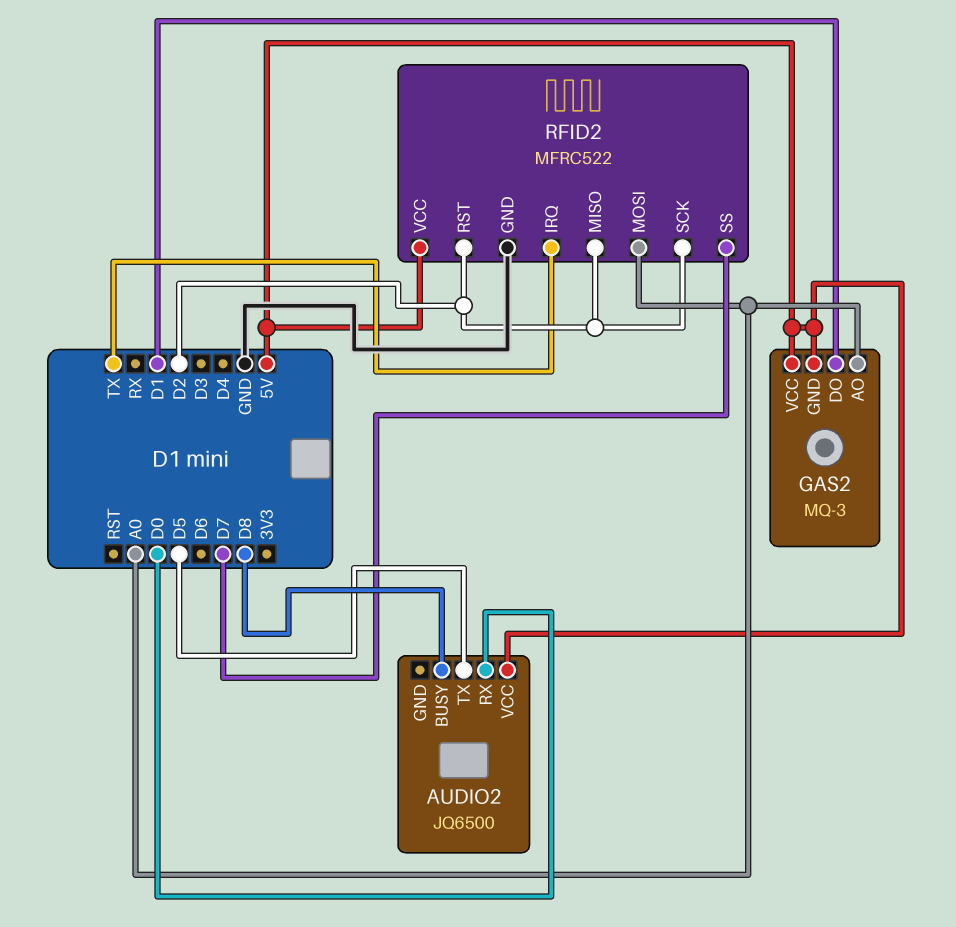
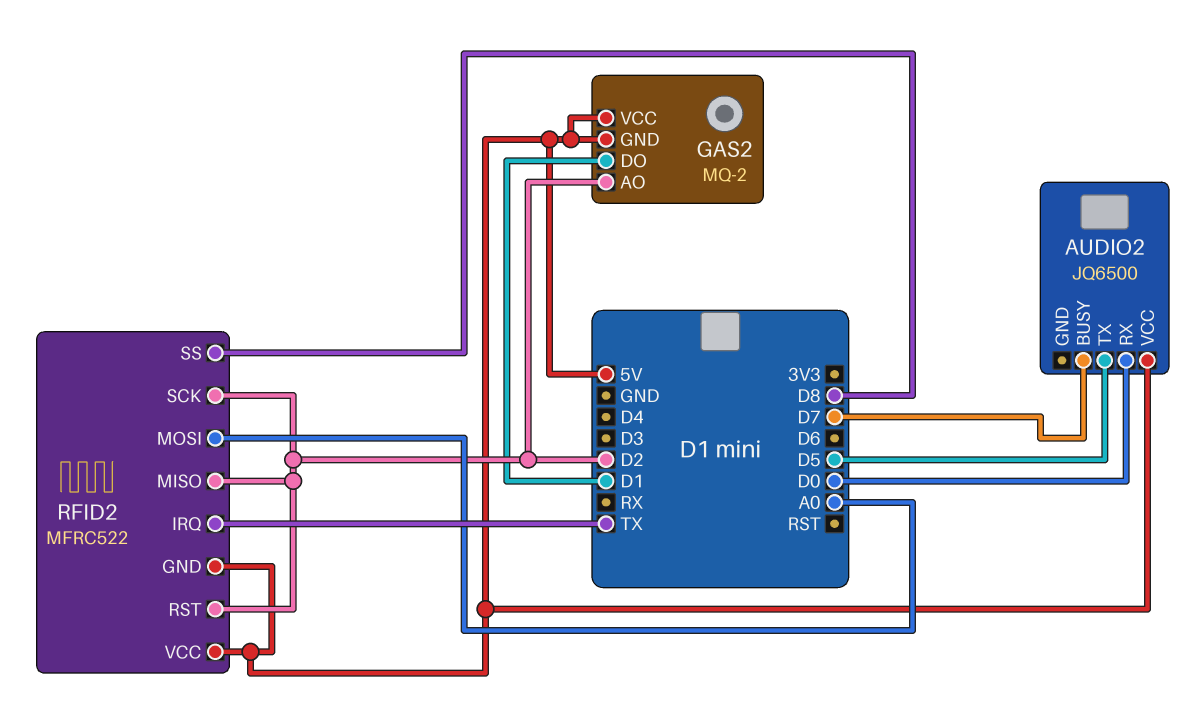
AUDIO2 pin BUSY: D8 -> D7
GAS2: MQ-3 -> MQ-2
GAS2 pin AO: A0 -> D2
RFID2 pin GND: GND -> 5V
RFID2 pin SS: D7 -> D8

